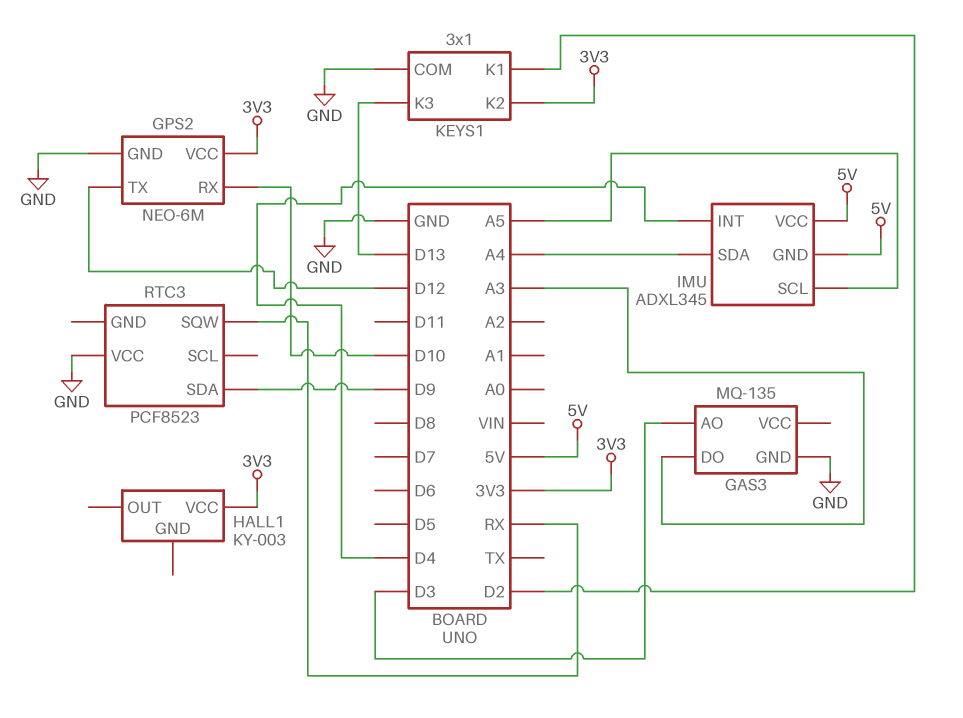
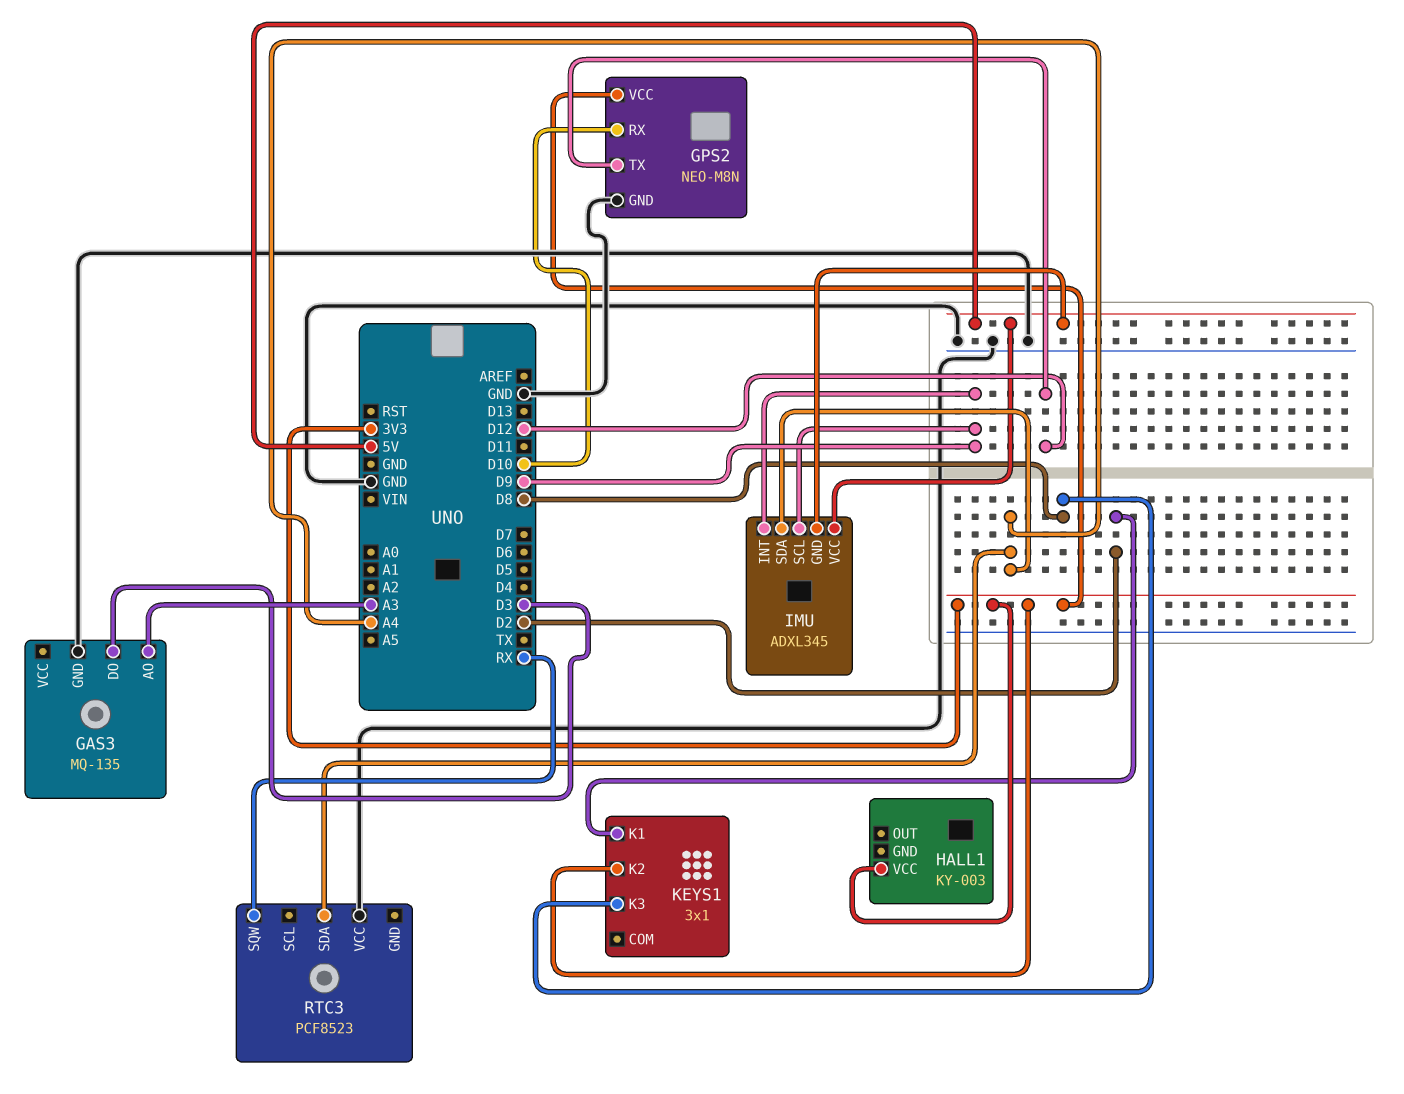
GAS3 pin AO: D3 -> A3
GAS3 pin DO: A3 -> D3
GPS2: NEO-6M -> NEO-M8N
IMU pin INT: D4 -> D9
IMU pin SCL: A5 -> D9
KEYS1 pin COM: GND -> none
KEYS1 pin K3: D13 -> D8
RTC3 pin SDA: D9 -> A4

